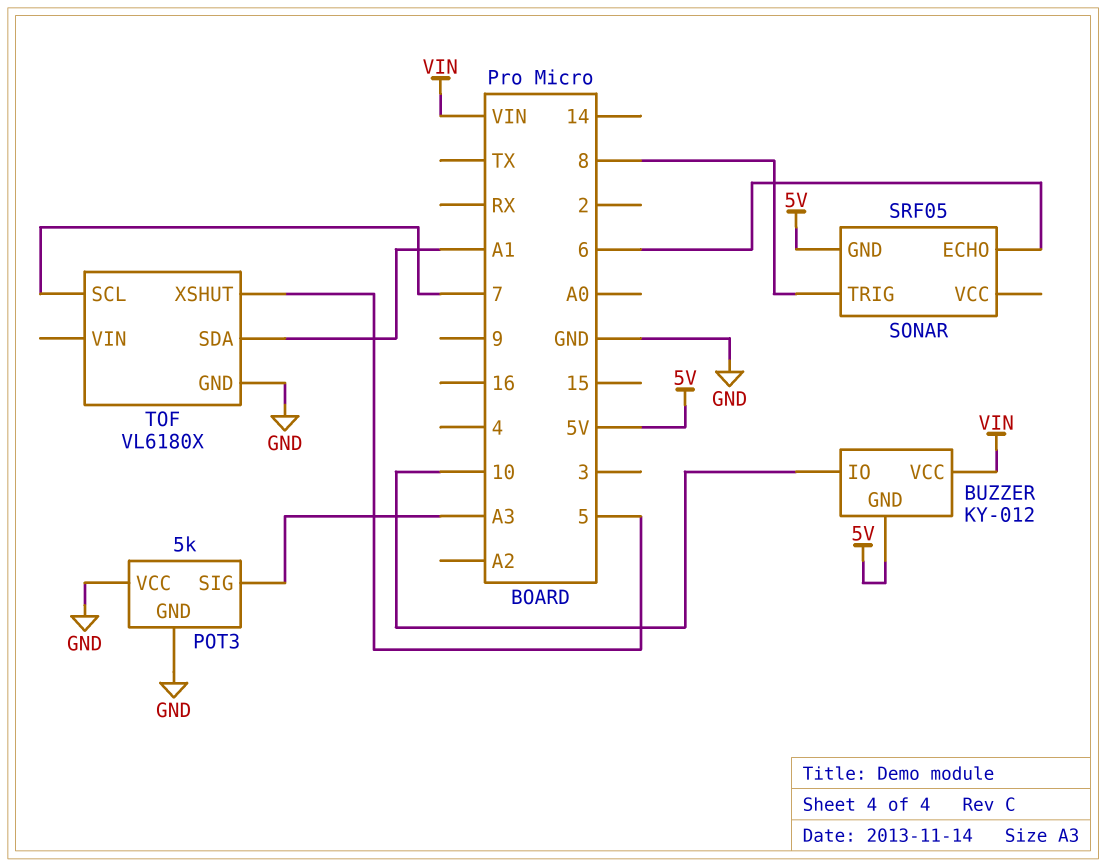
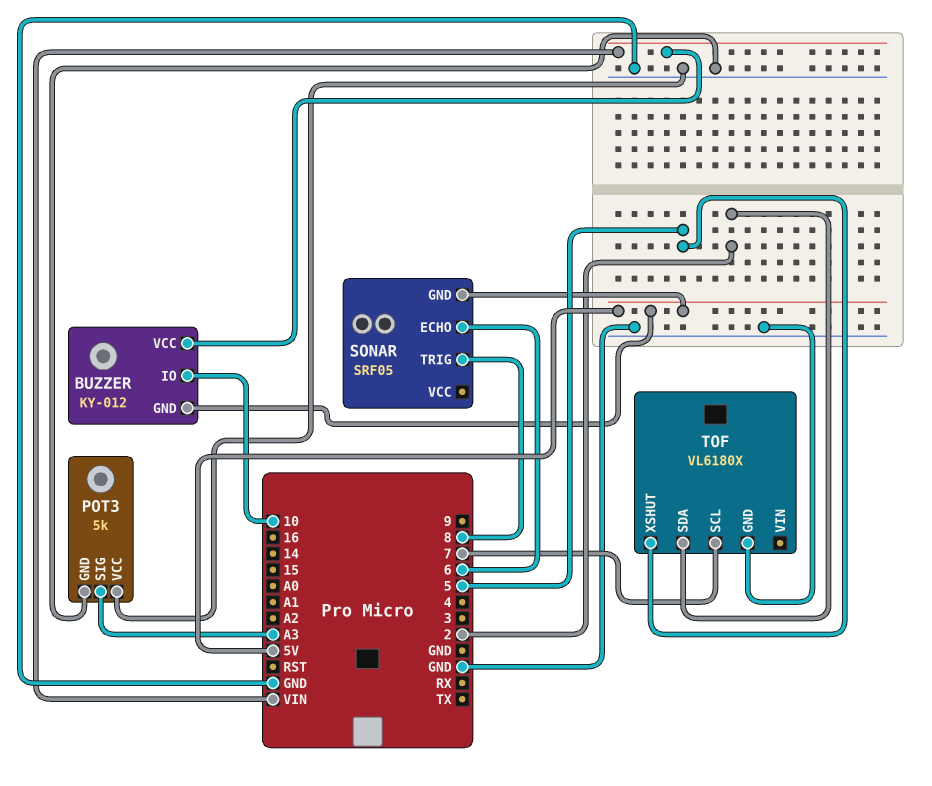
TOF pin SDA: A1 -> 2

